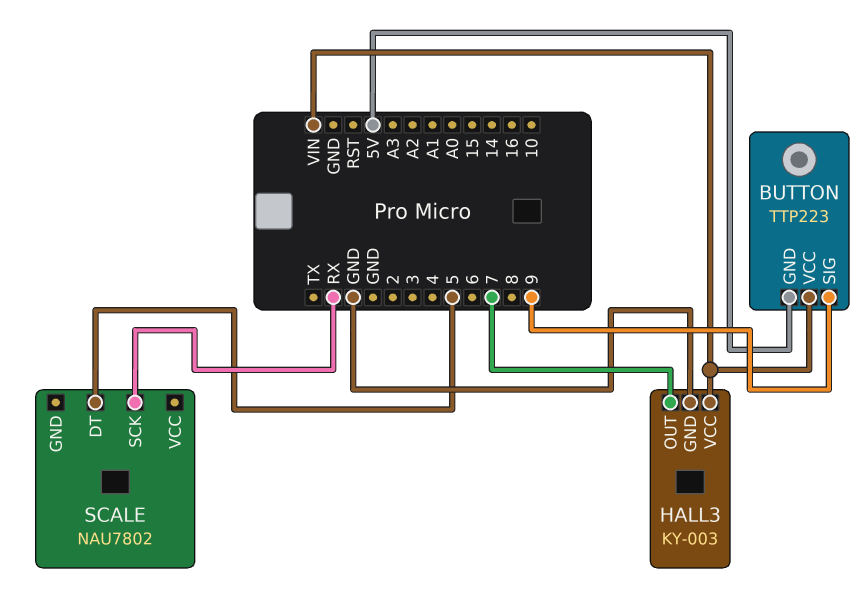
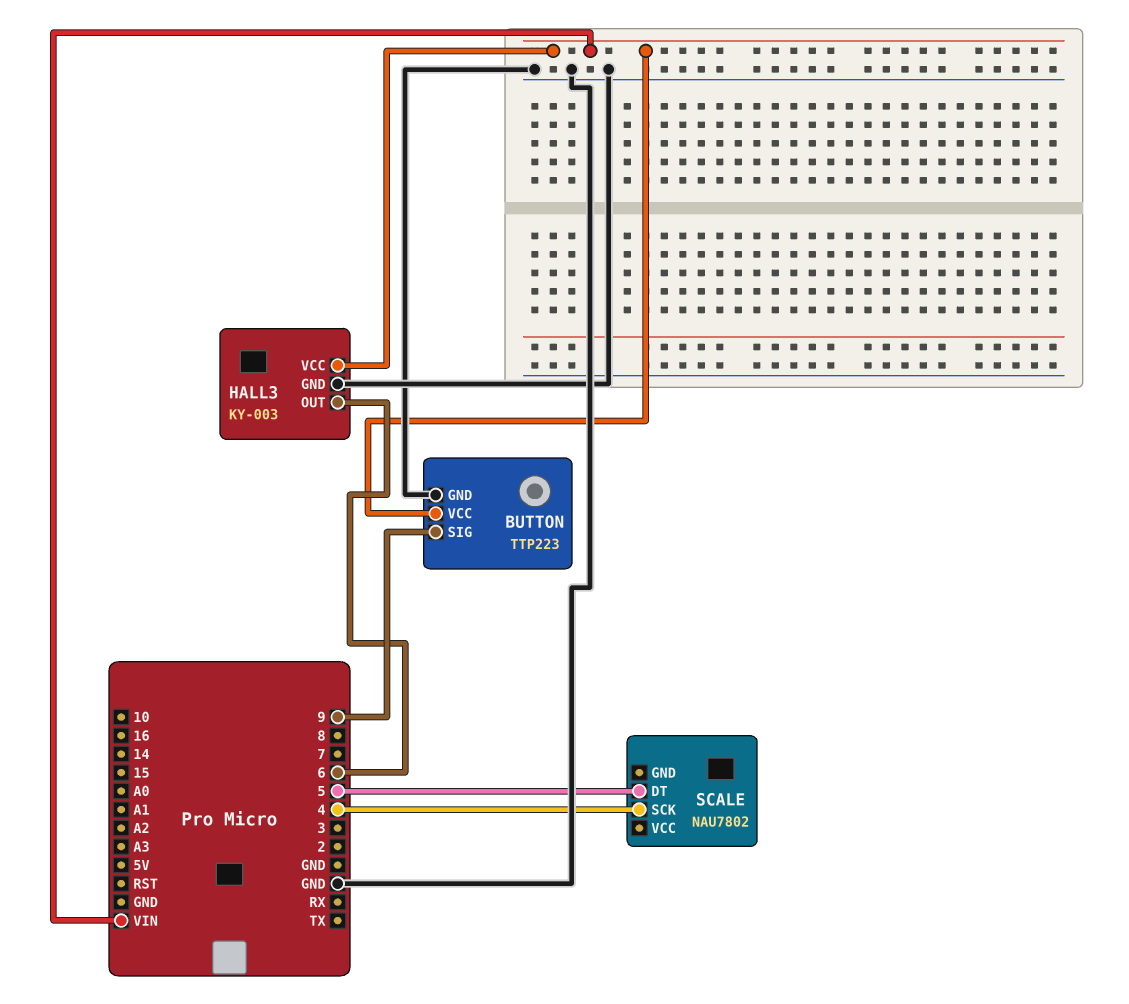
BUTTON pin GND: 5V -> GND
HALL3 pin OUT: 7 -> 6
SCALE pin SCK: RX -> 4

